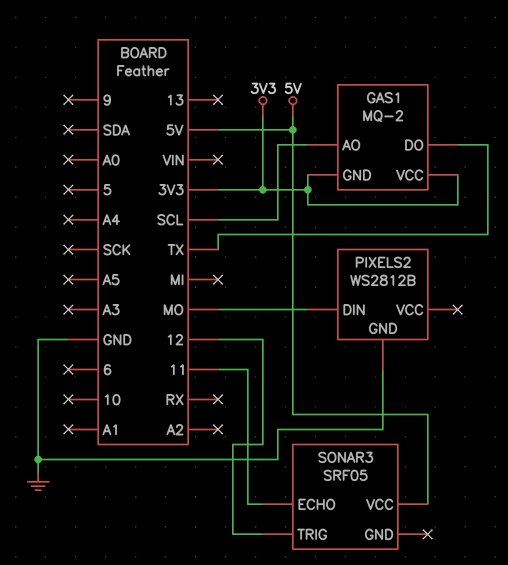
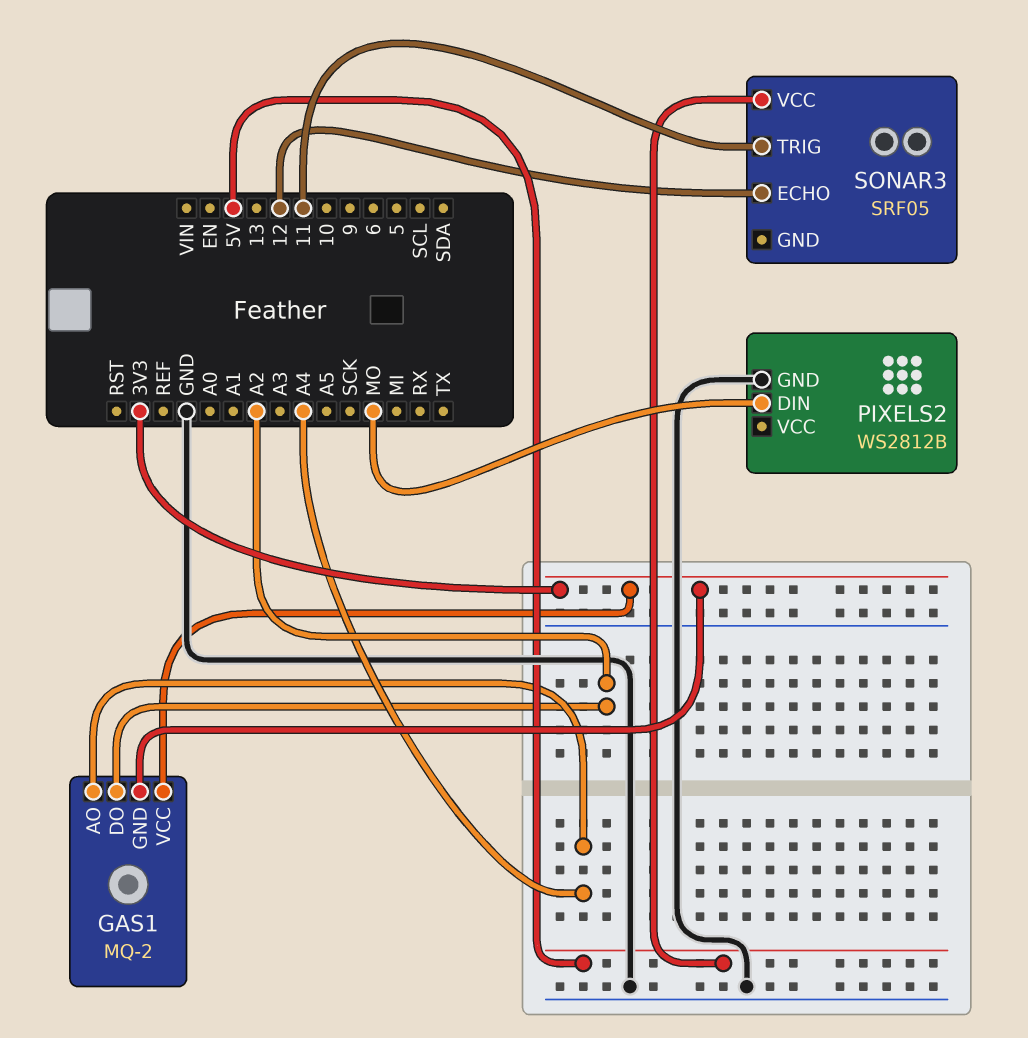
GAS1 pin AO: SCL -> A4
GAS1 pin DO: TX -> A2
SONAR3 pin ECHO: 11 -> 12
SONAR3 pin TRIG: 12 -> 11

